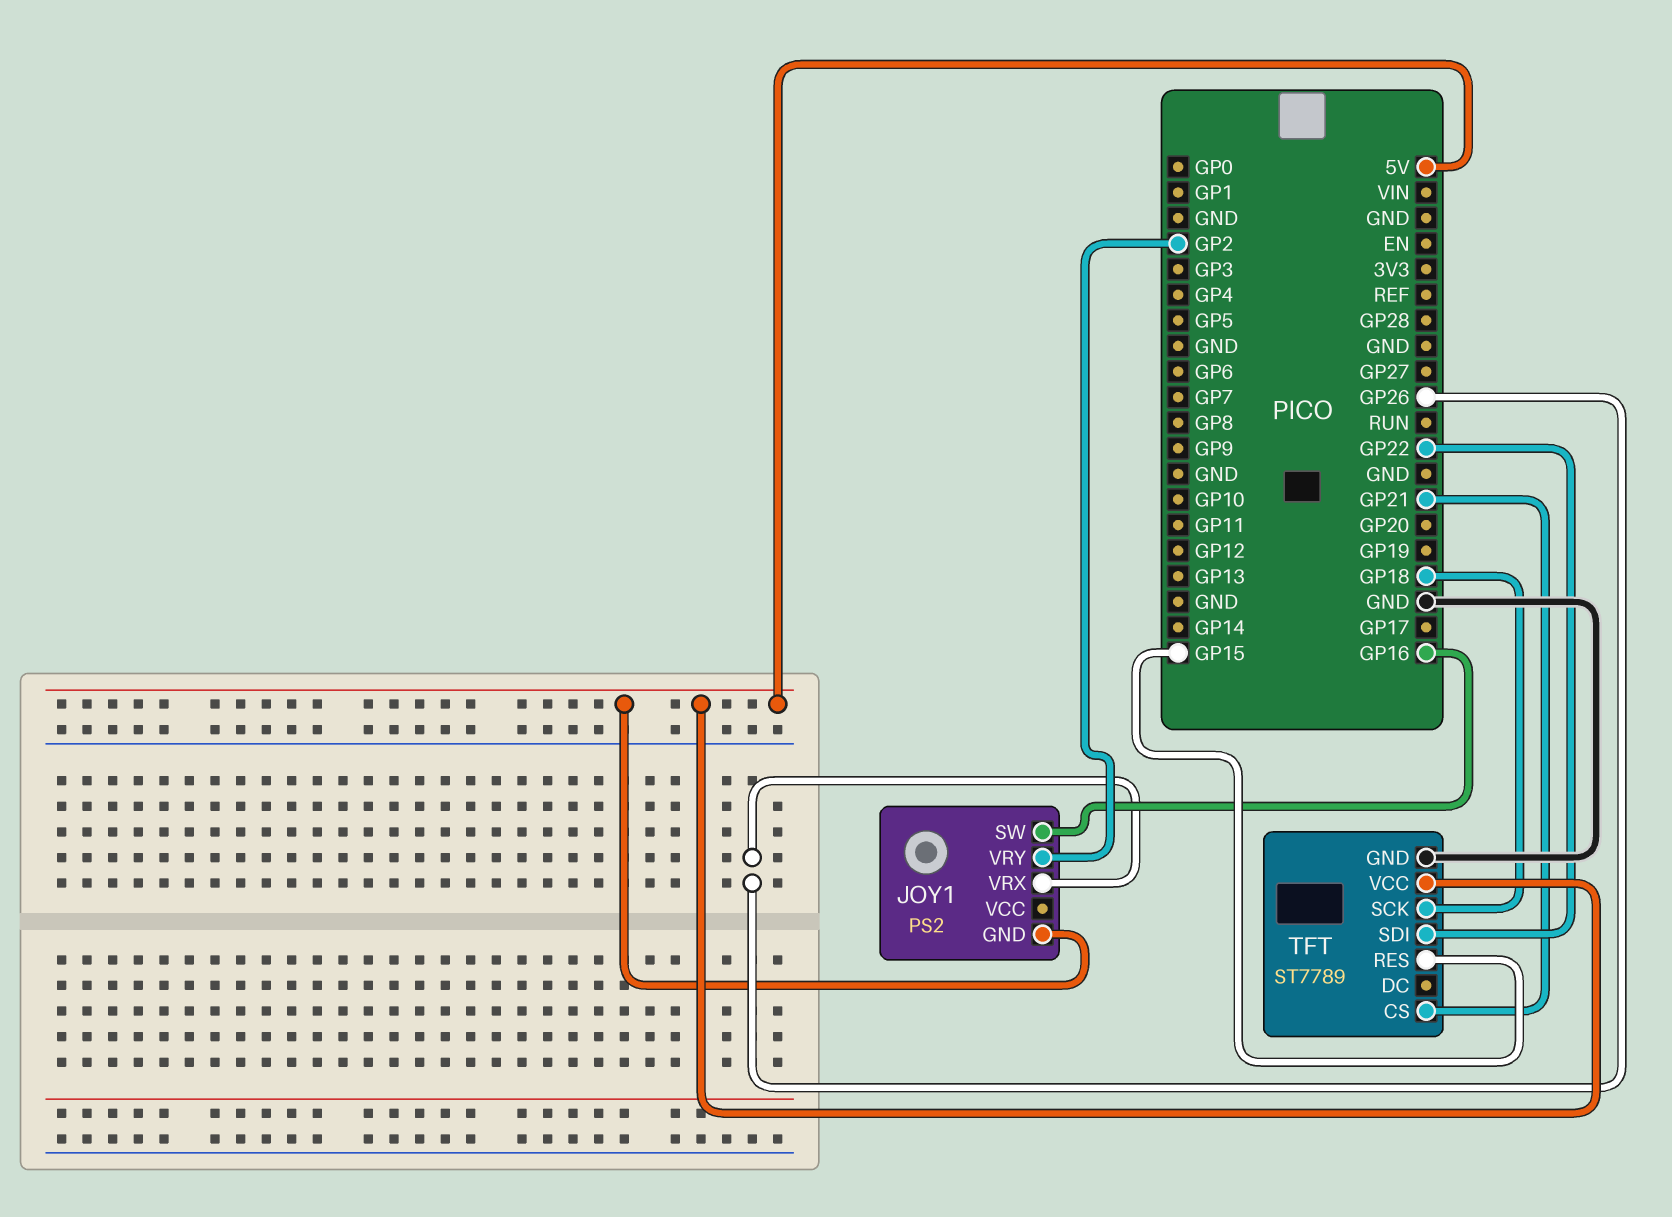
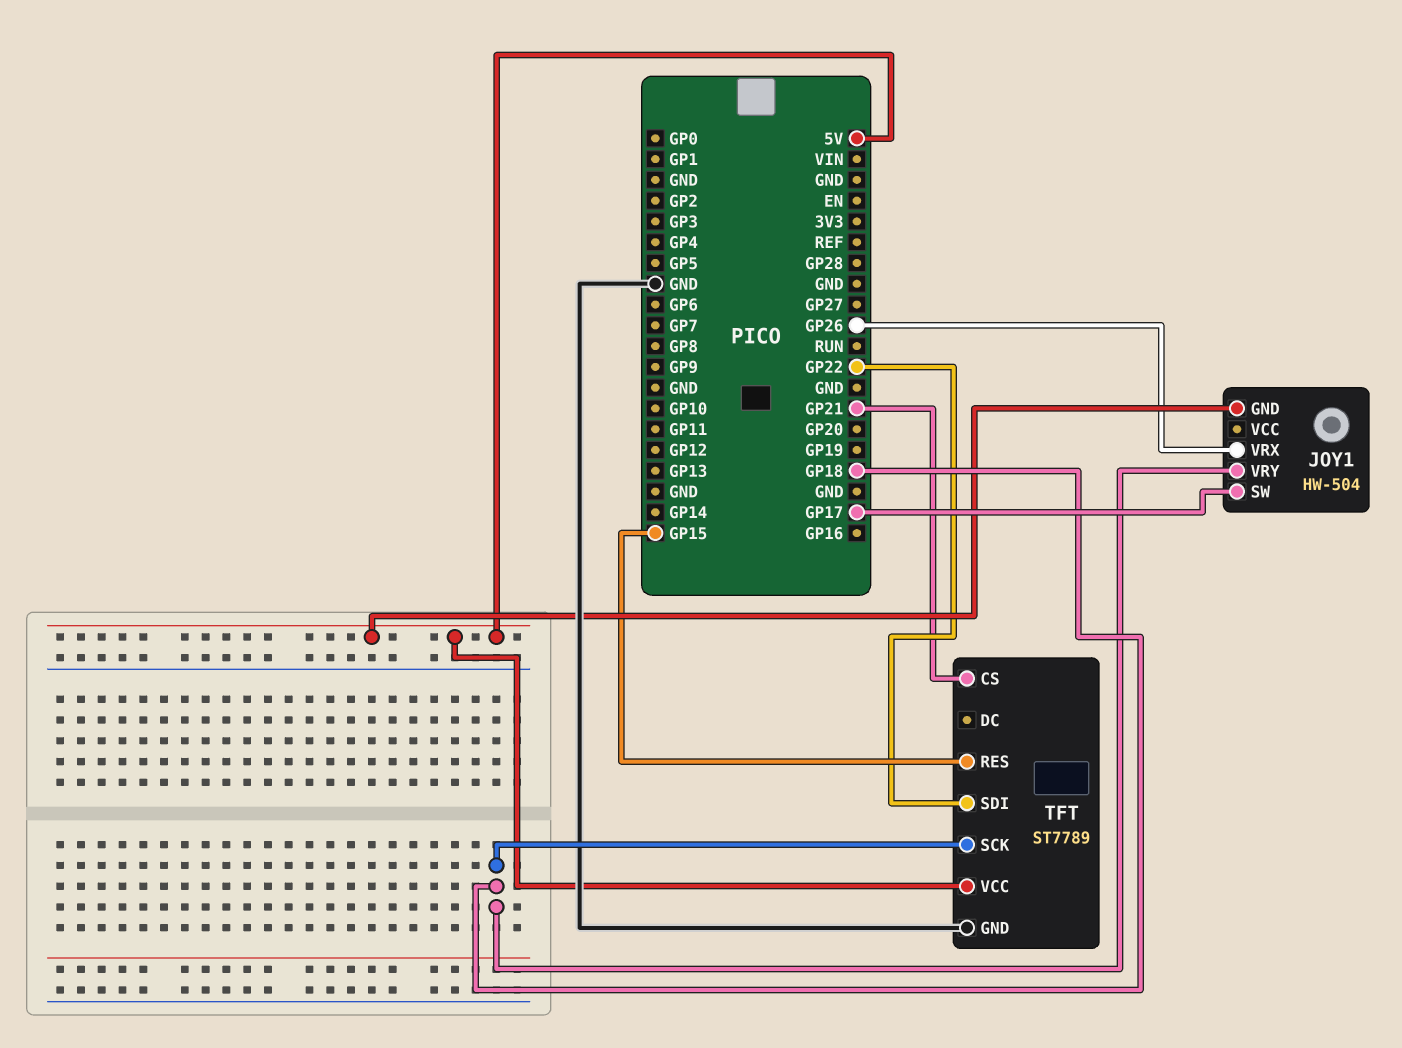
JOY1: PS2 -> HW-504
JOY1 pin SW: GP16 -> GP17
JOY1 pin VRY: GP2 -> GP18

